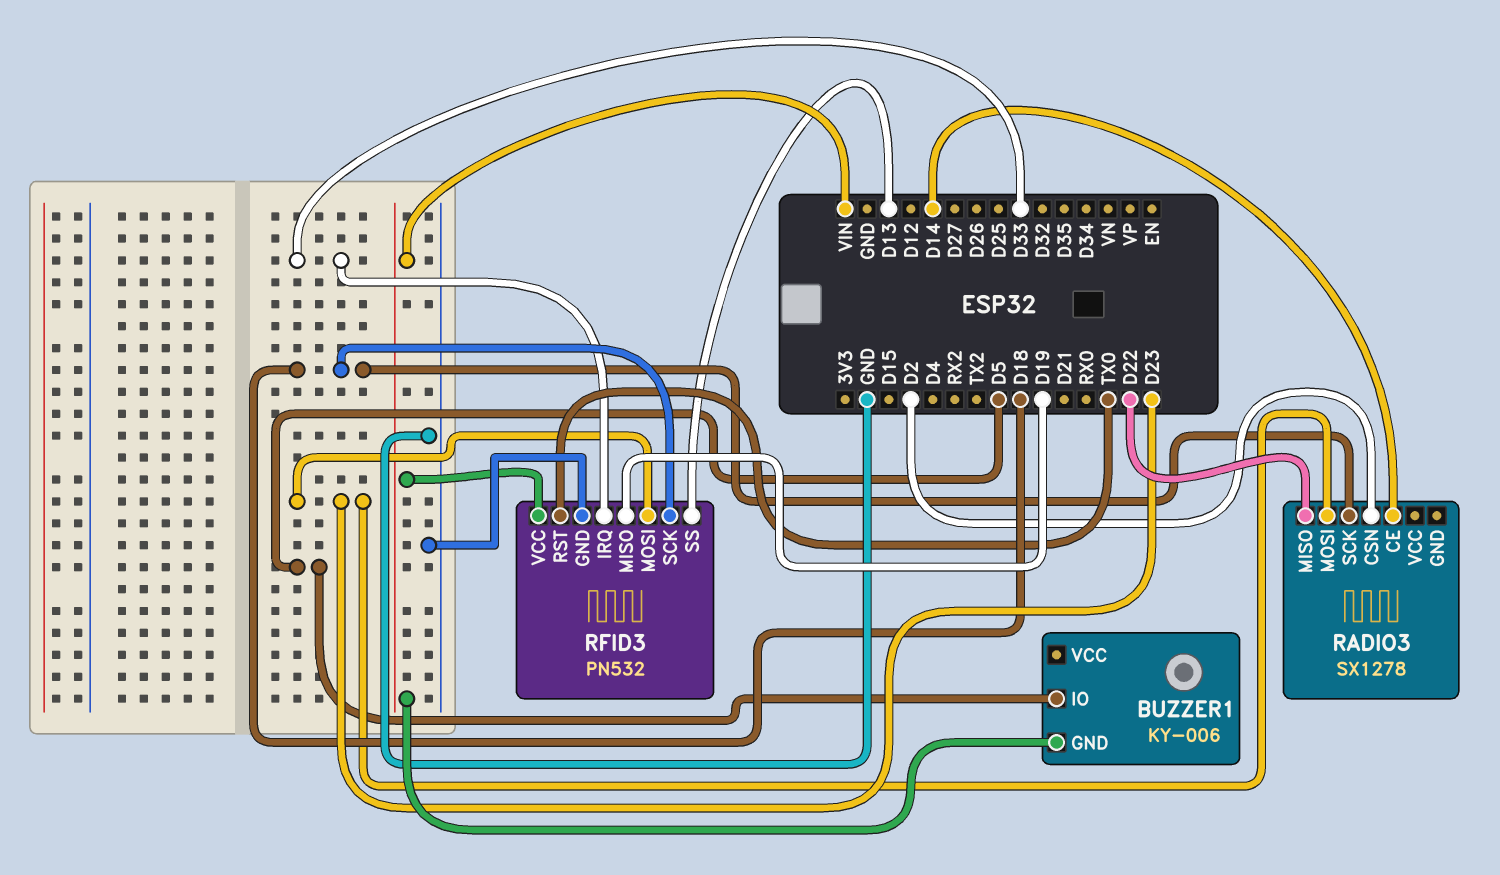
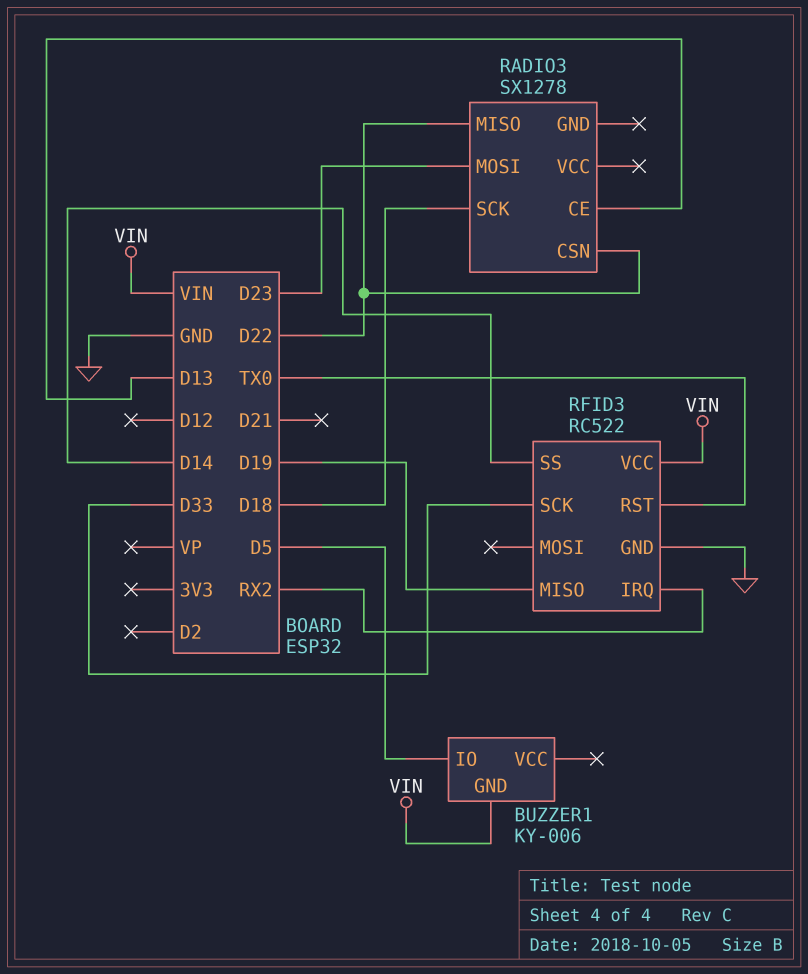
RADIO3 pin CE: D14 -> D13
RADIO3 pin CSN: D2 -> D22
RFID3: PN532 -> RC522
RFID3 pin IRQ: D33 -> RX2
RFID3 pin MOSI: D23 -> none
RFID3 pin SCK: D18 -> D33
RFID3 pin SS: D13 -> D14

